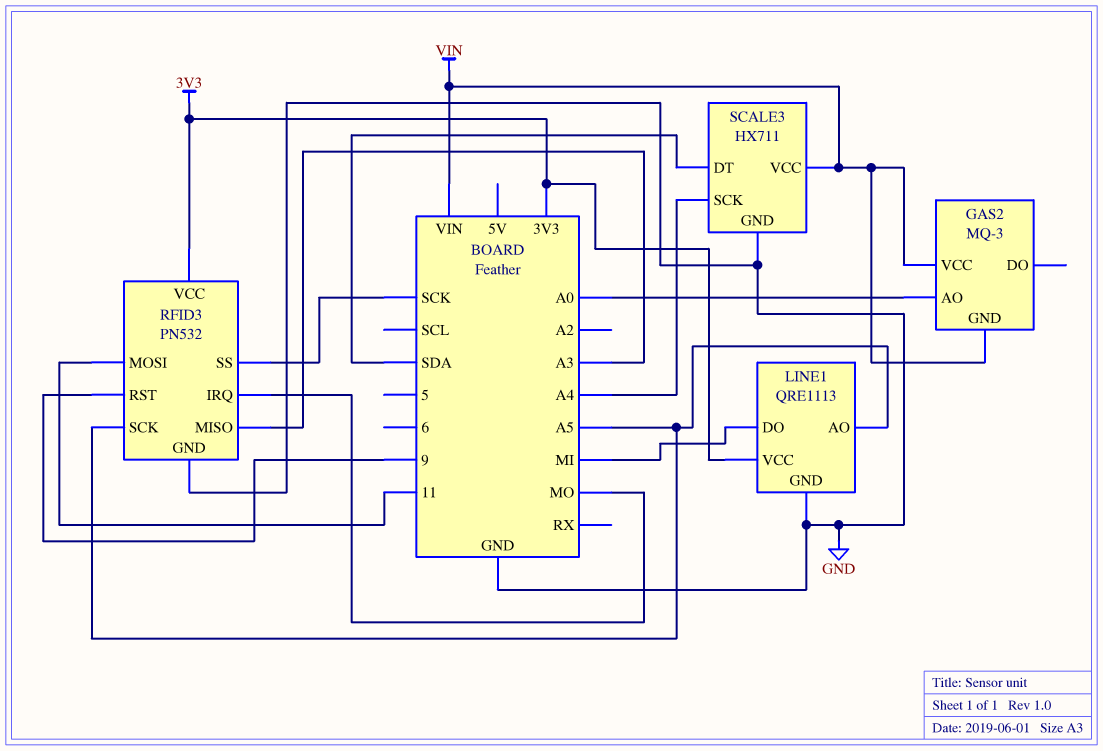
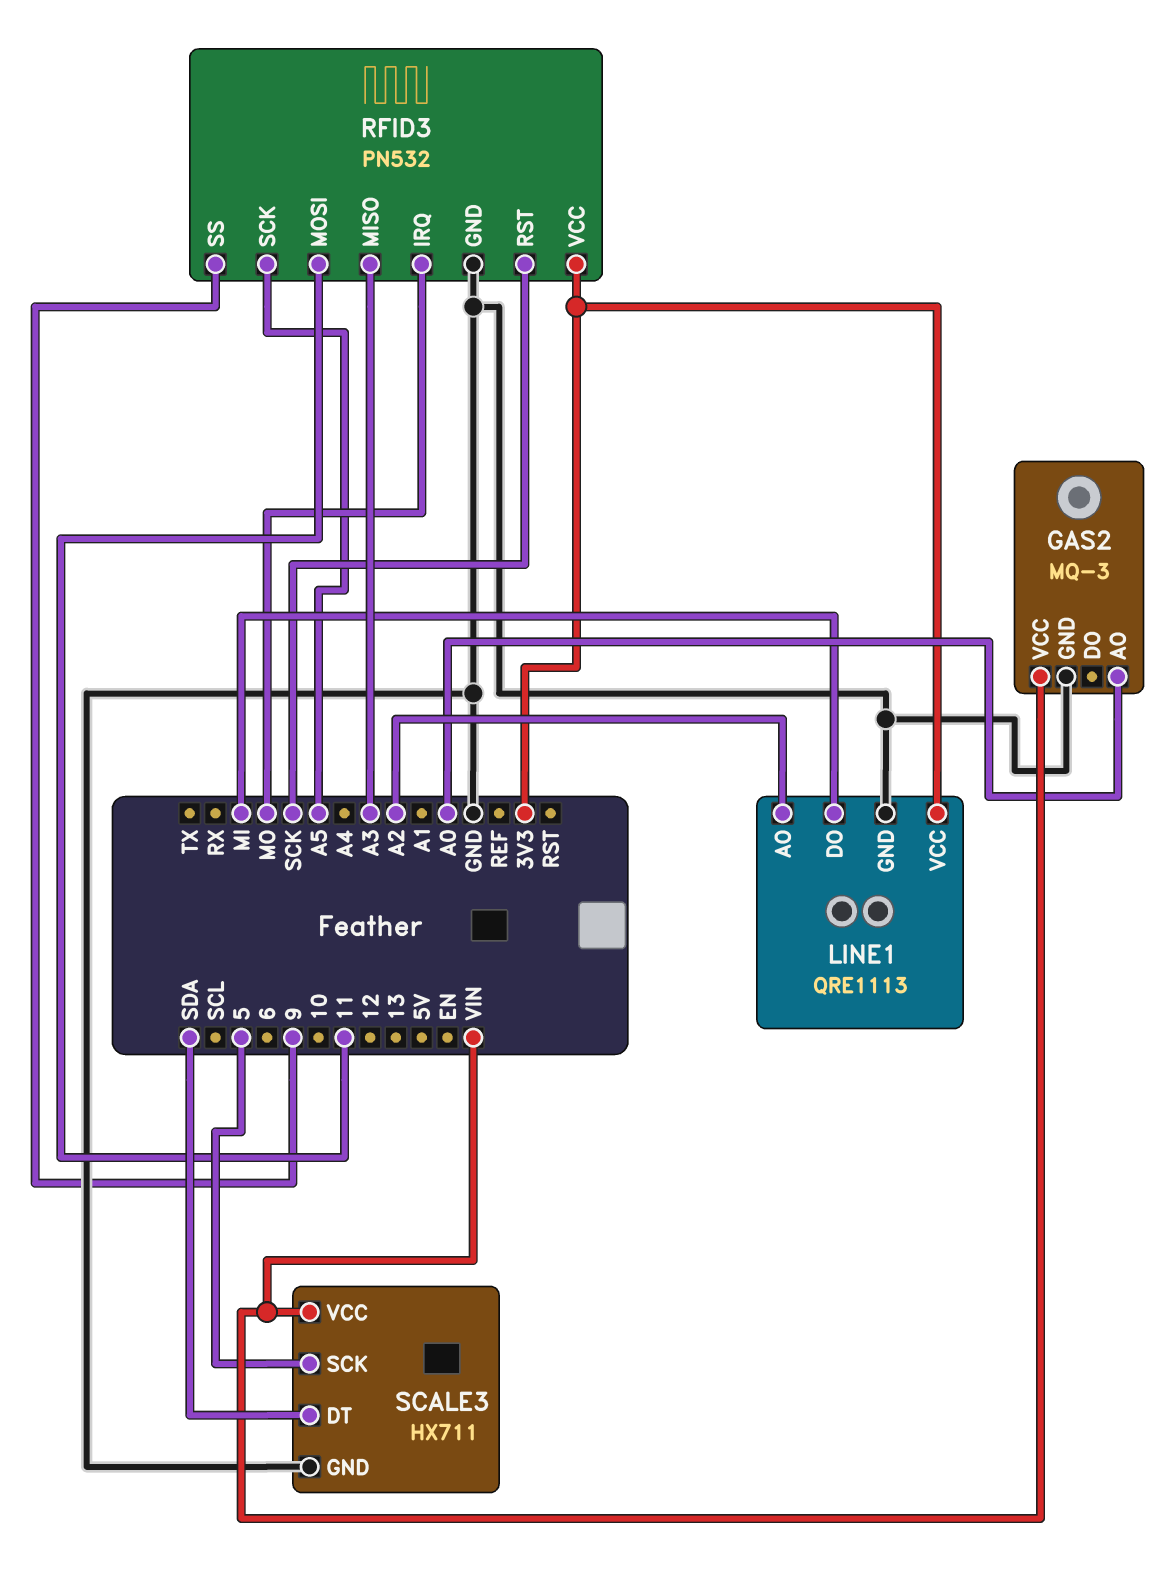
GAS2 pin GND: VIN -> GND
LINE1 pin AO: A5 -> A2
RFID3 pin RST: 9 -> SCK
RFID3 pin SS: SCK -> 9
SCALE3 pin SCK: A4 -> 5

